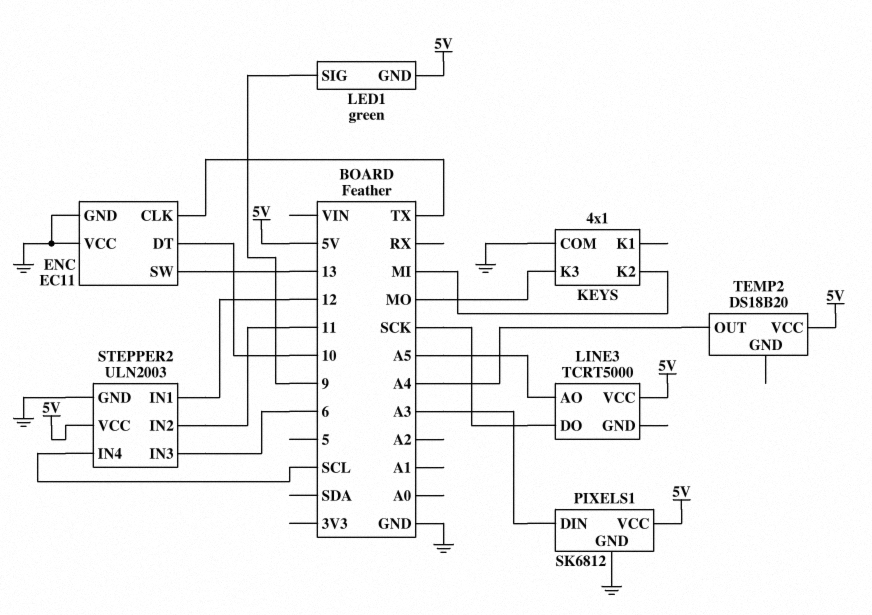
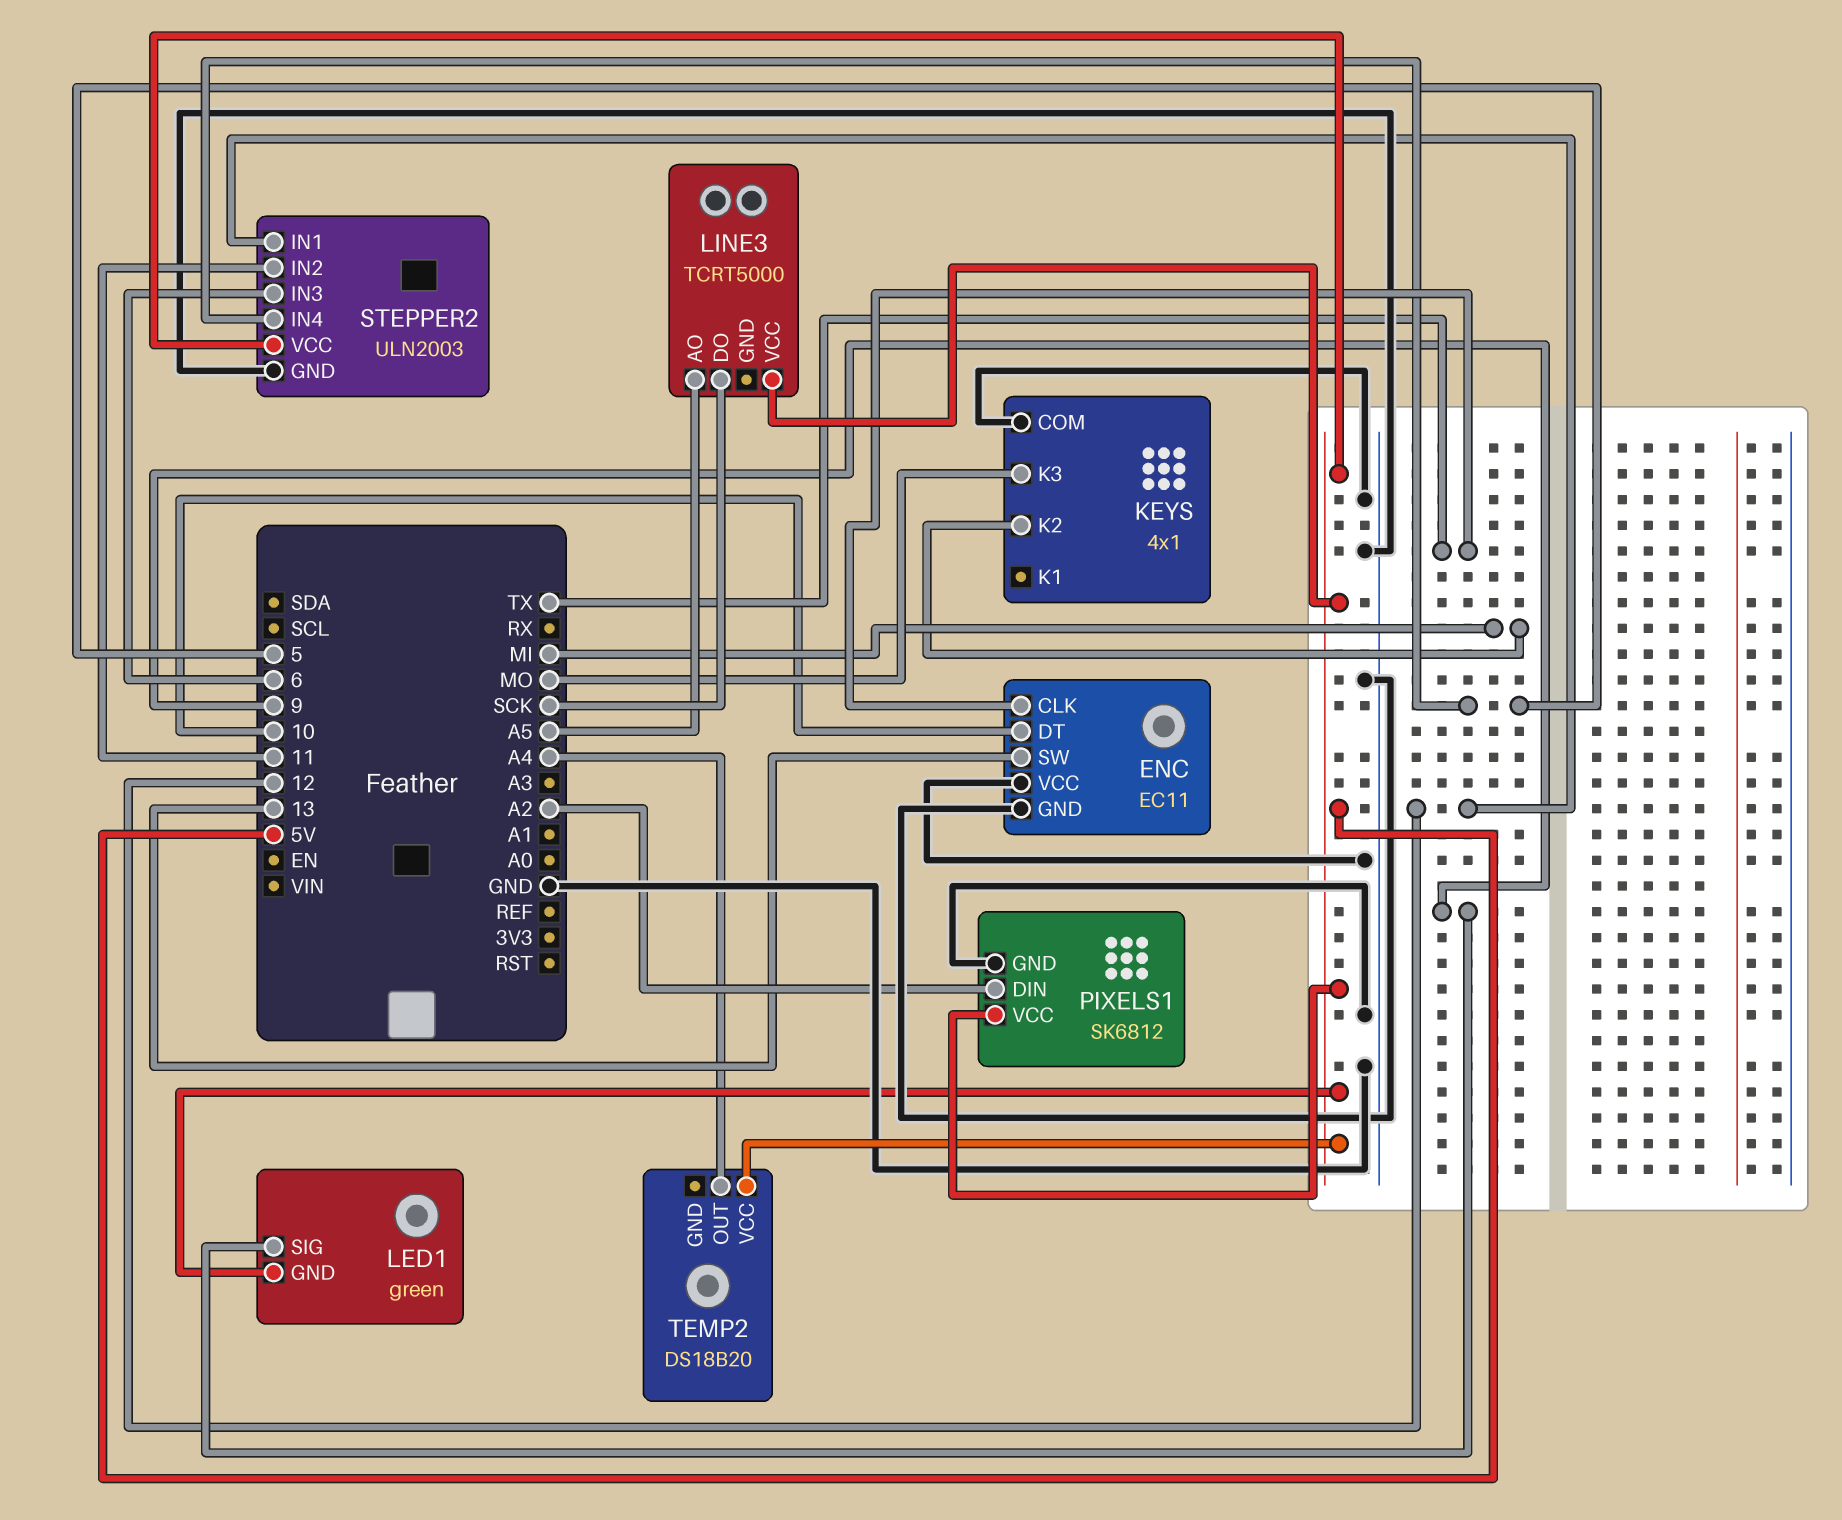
PIXELS1 pin DIN: A3 -> A2
STEPPER2 pin IN4: SCL -> 5

